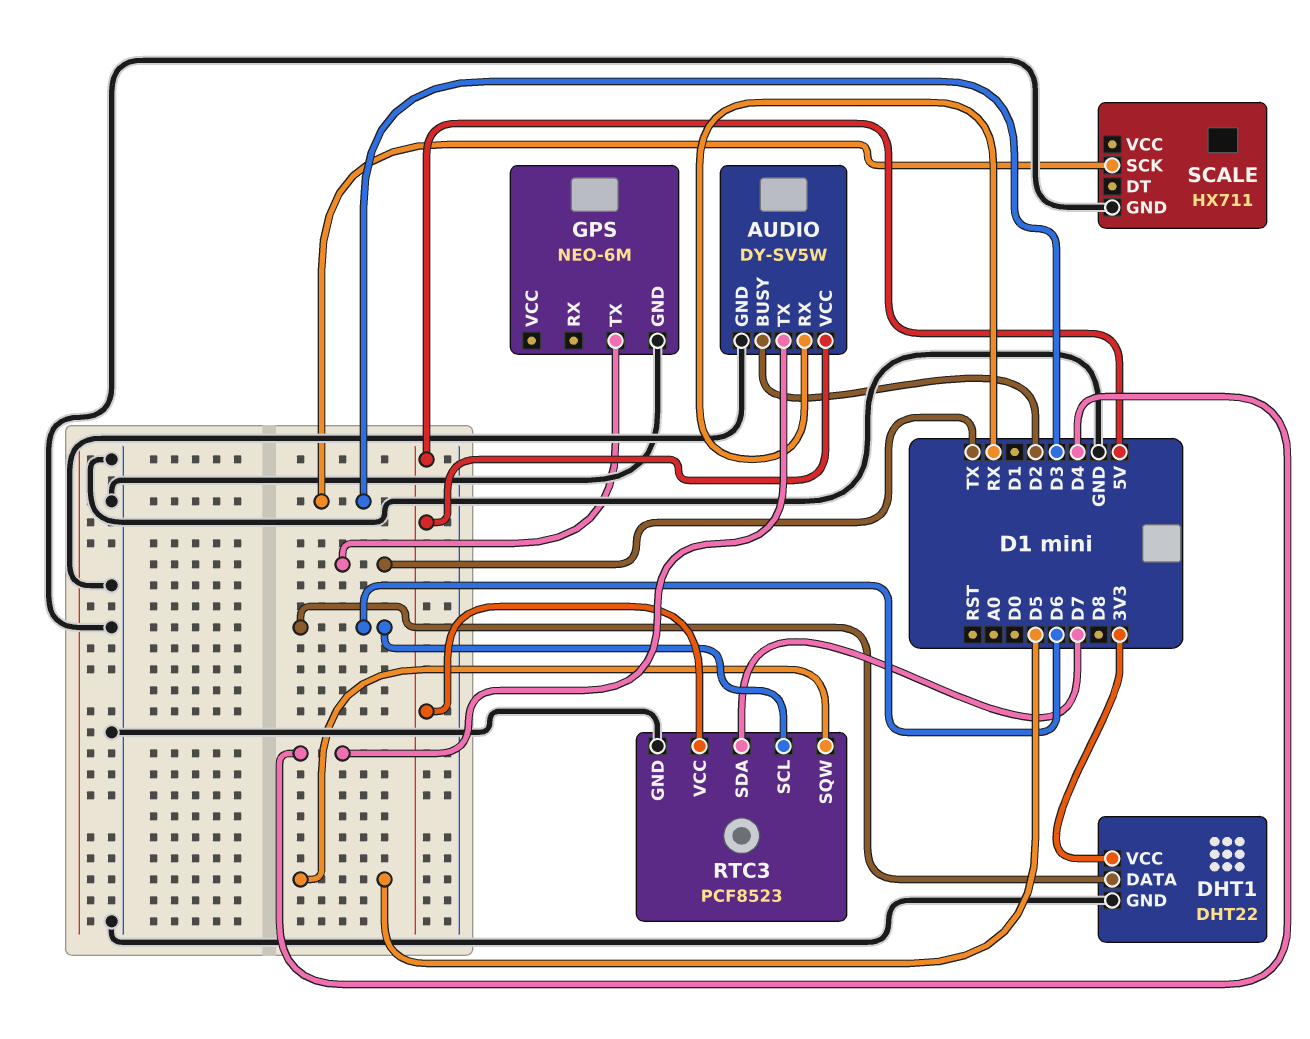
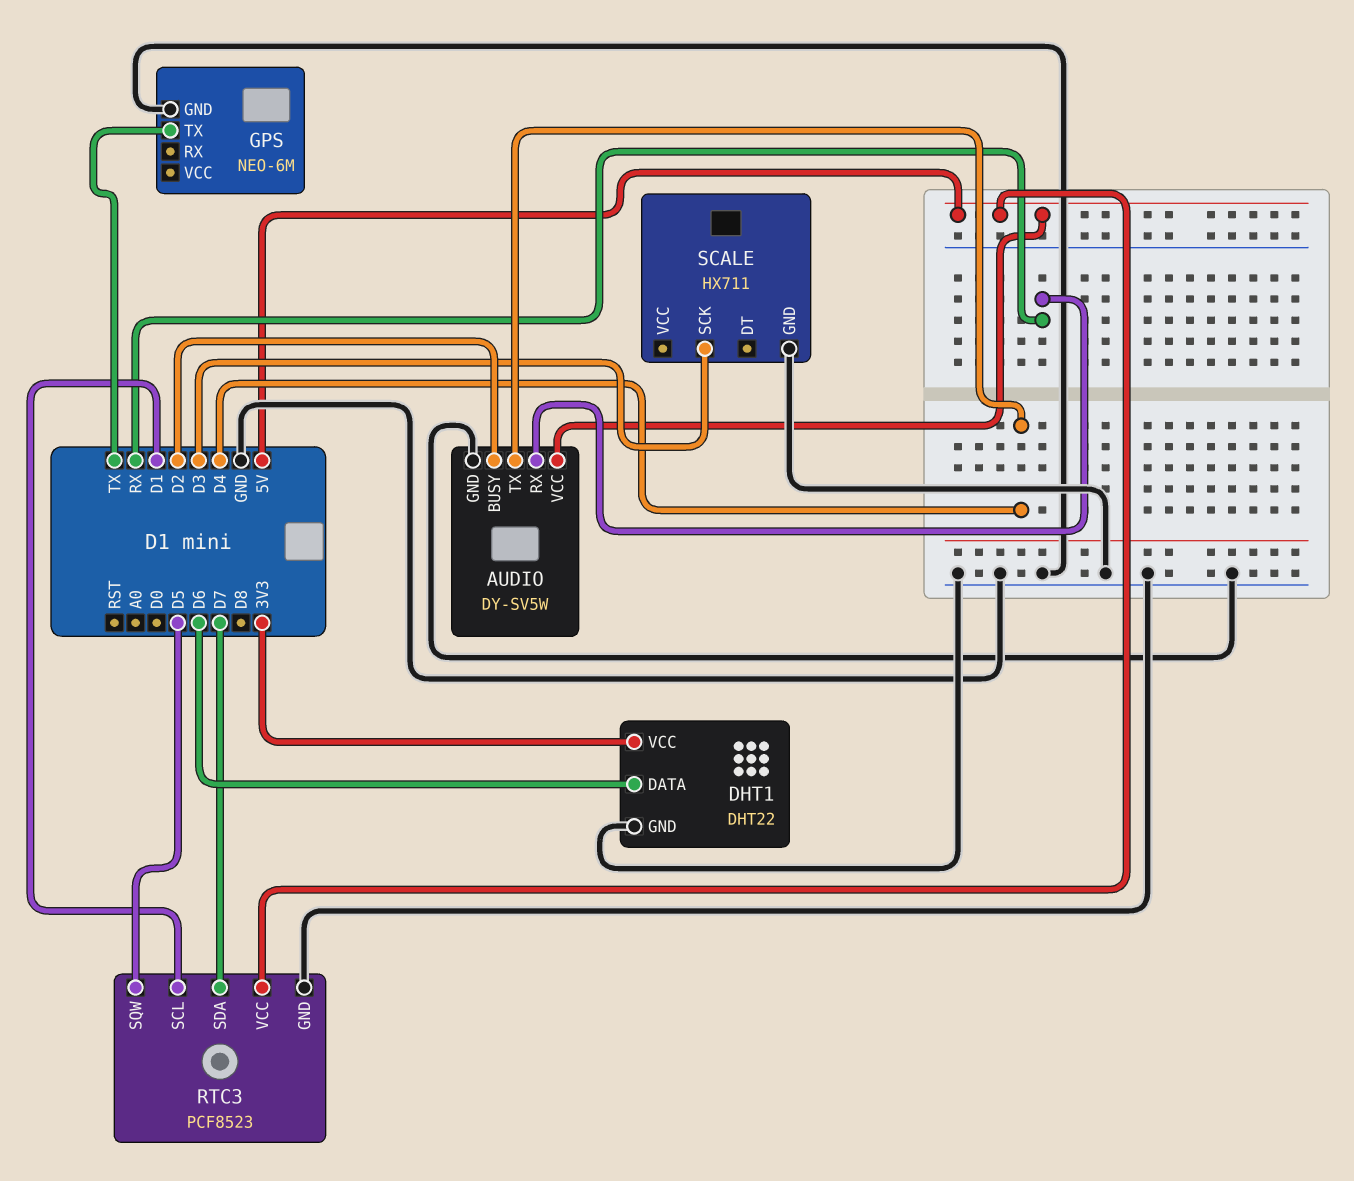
RTC3 pin SCL: D6 -> D1

